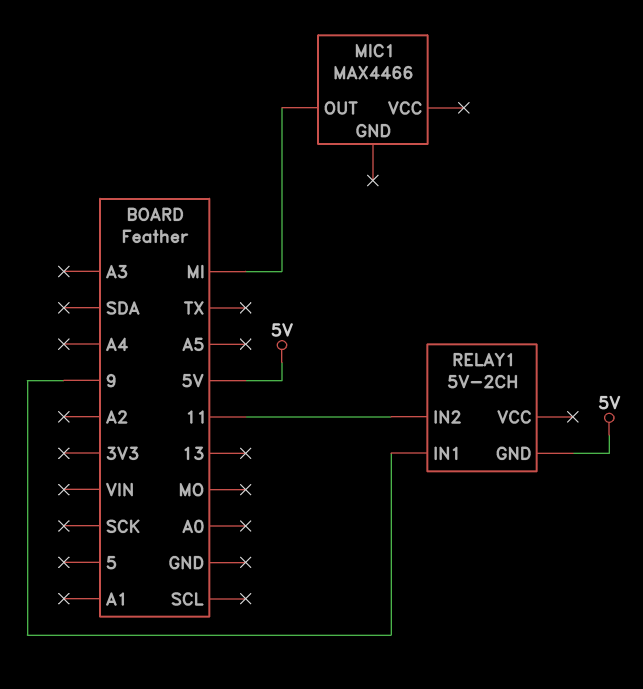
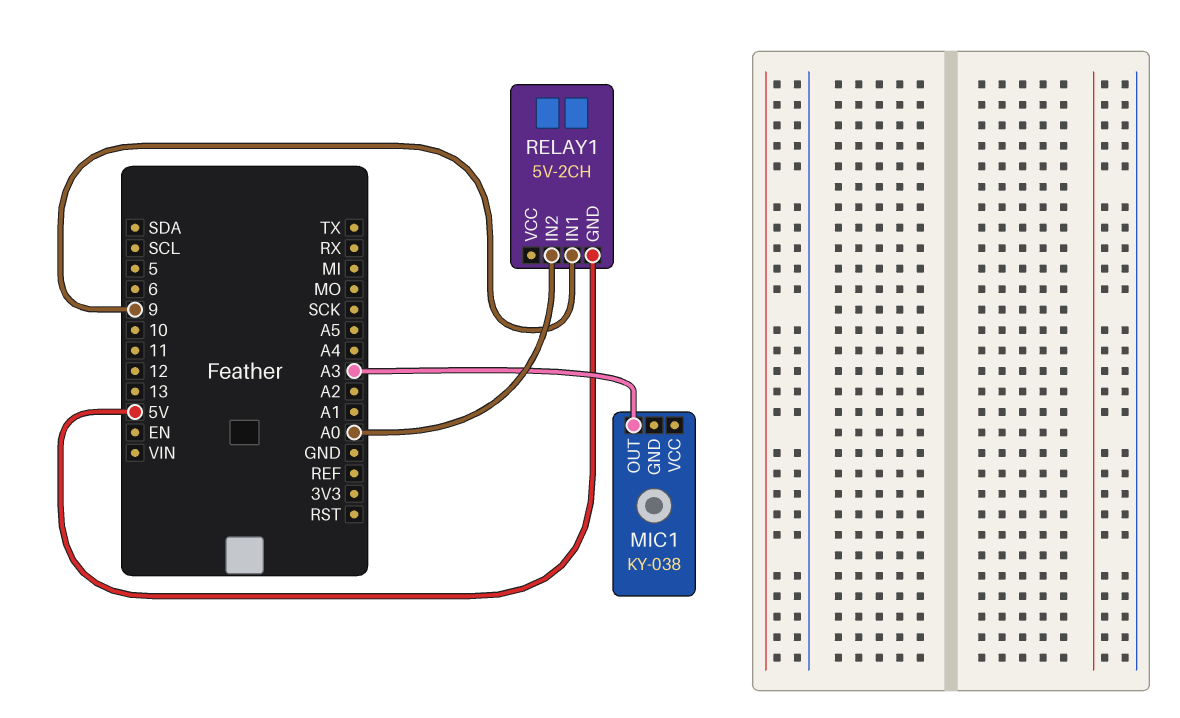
MIC1: MAX4466 -> KY-038
MIC1 pin OUT: MI -> A3
RELAY1 pin IN2: 11 -> A0

